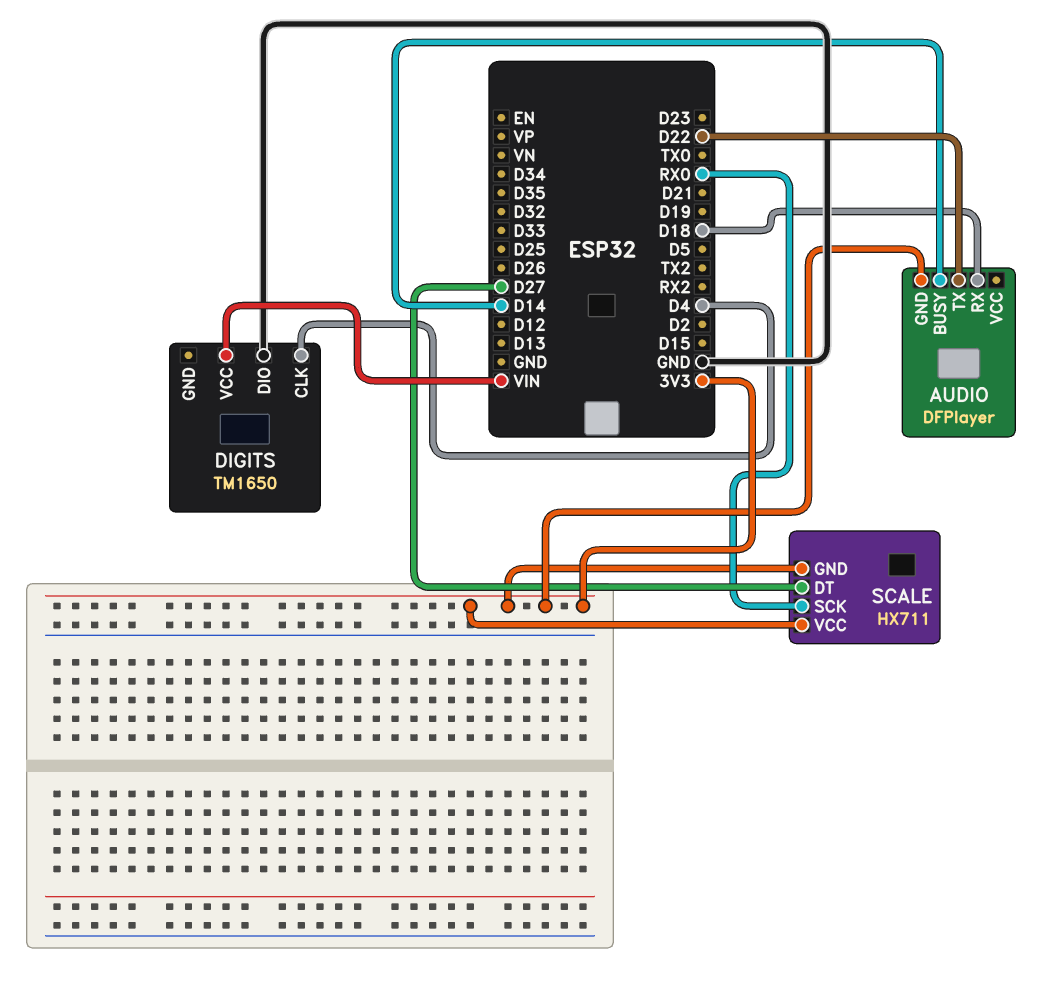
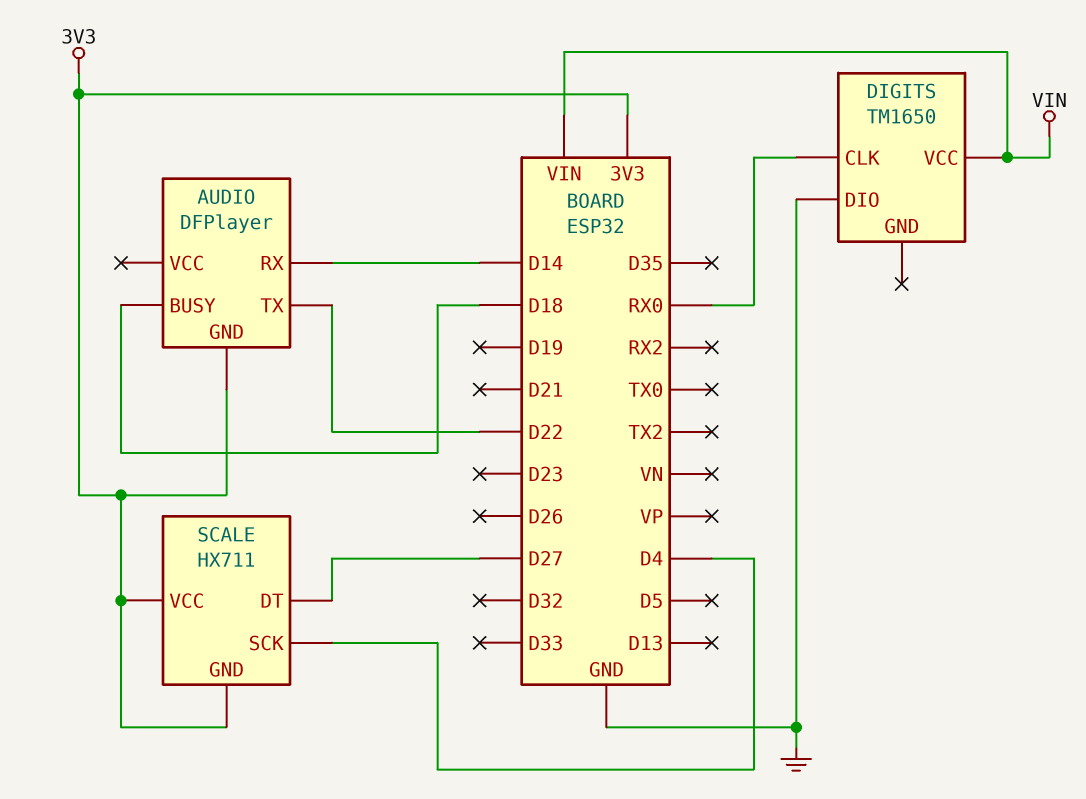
AUDIO pin BUSY: D14 -> D18
AUDIO pin RX: D18 -> D14
DIGITS pin CLK: D4 -> RX0
SCALE pin SCK: RX0 -> D4

